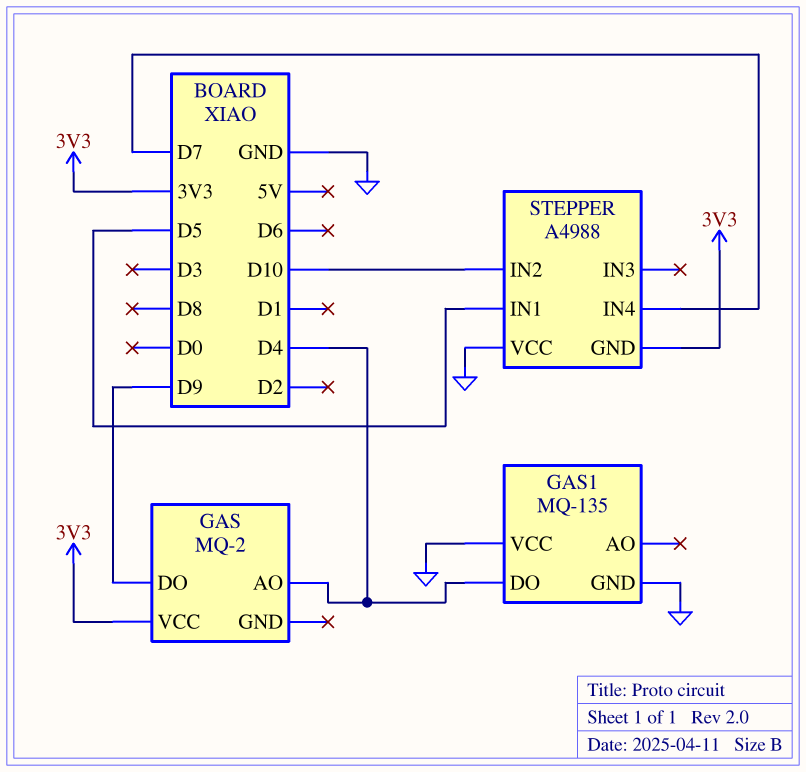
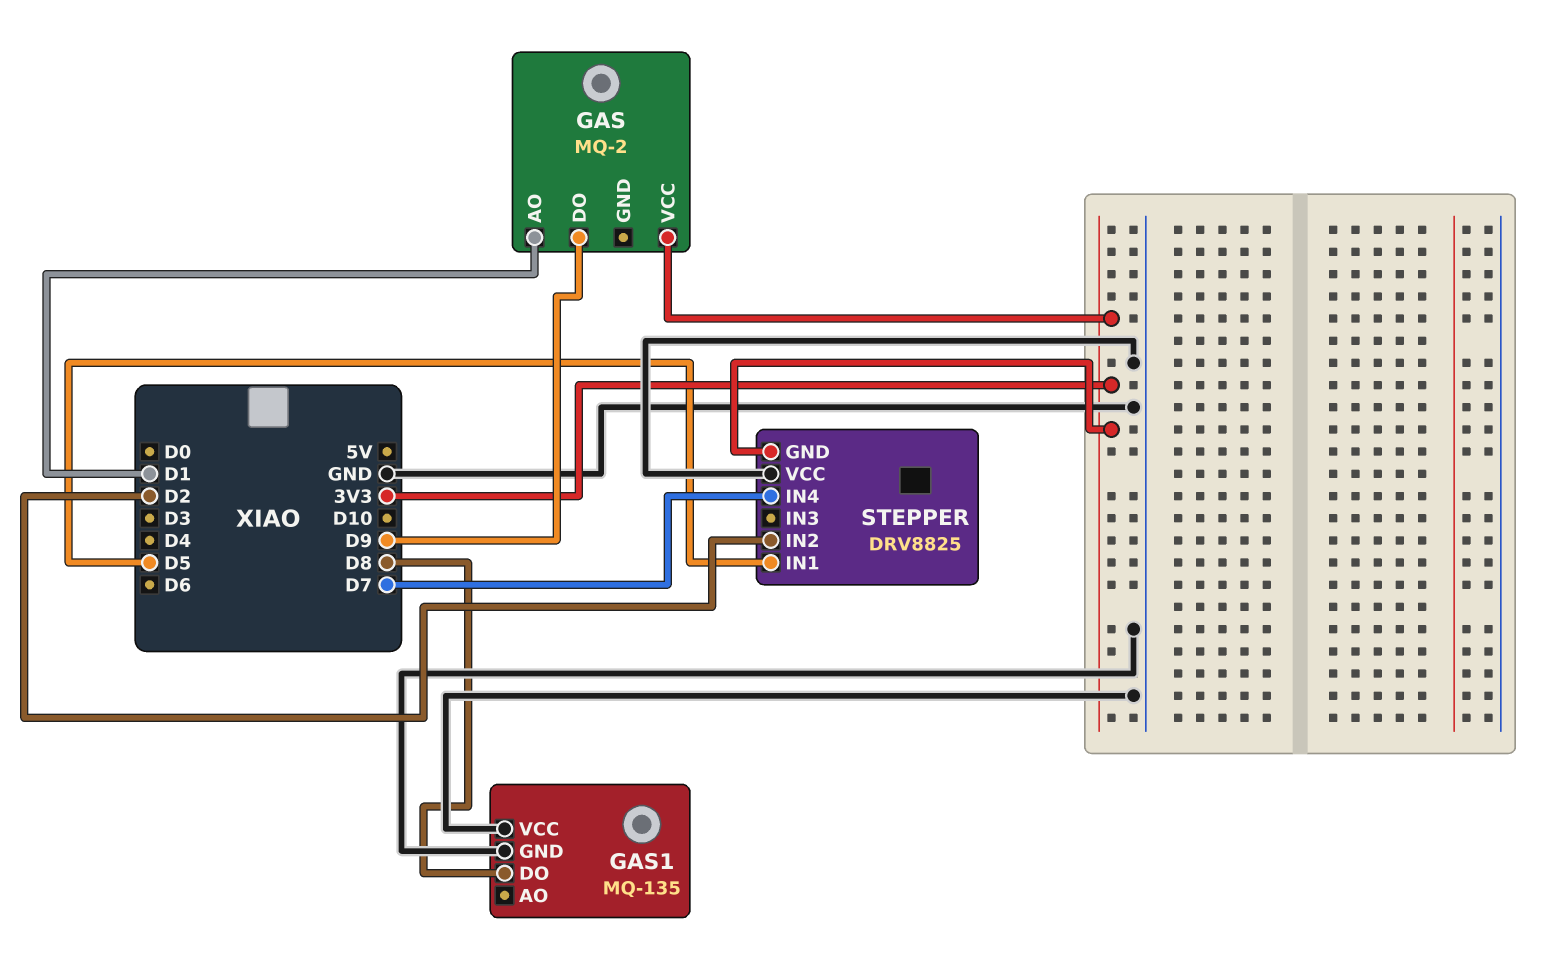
GAS pin AO: D4 -> D1
GAS1 pin DO: D4 -> D8
STEPPER: A4988 -> DRV8825
STEPPER pin IN2: D10 -> D2

